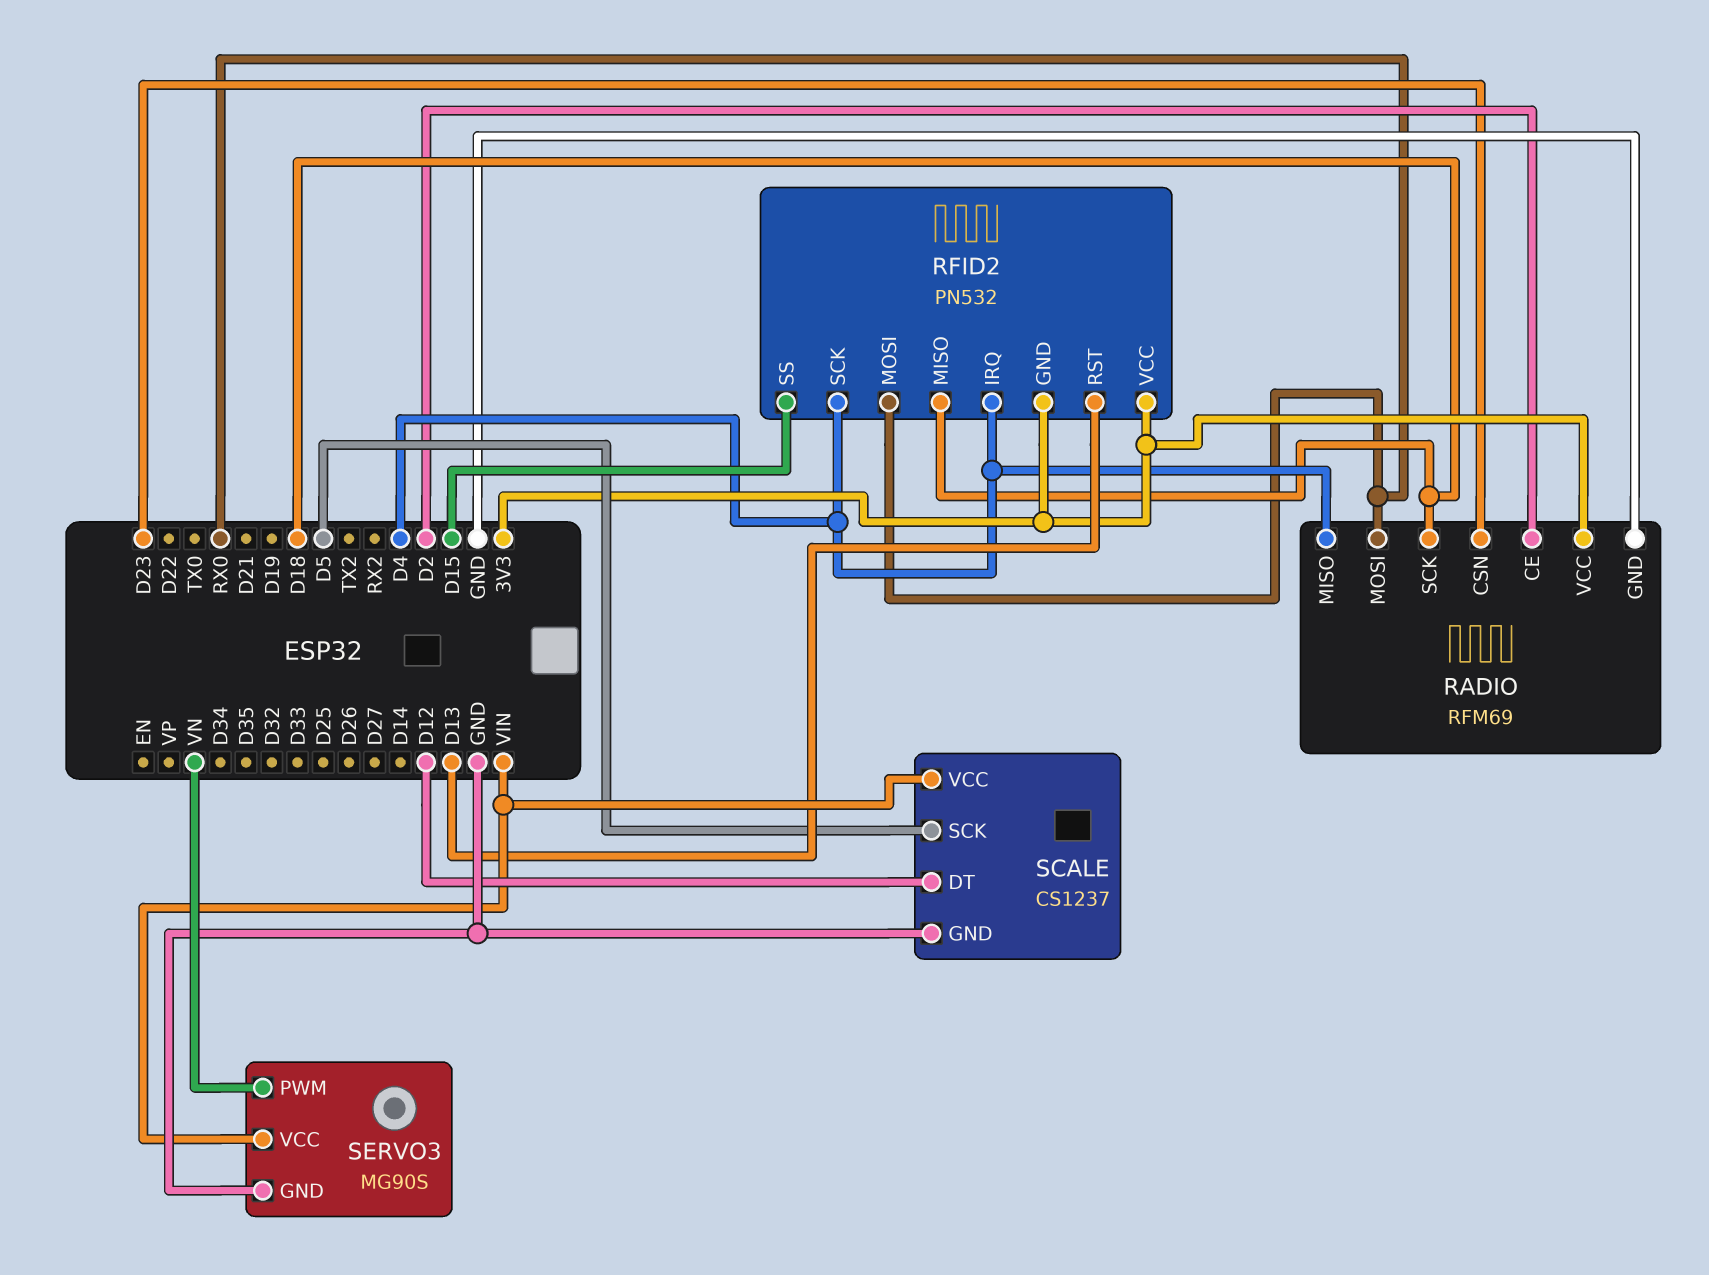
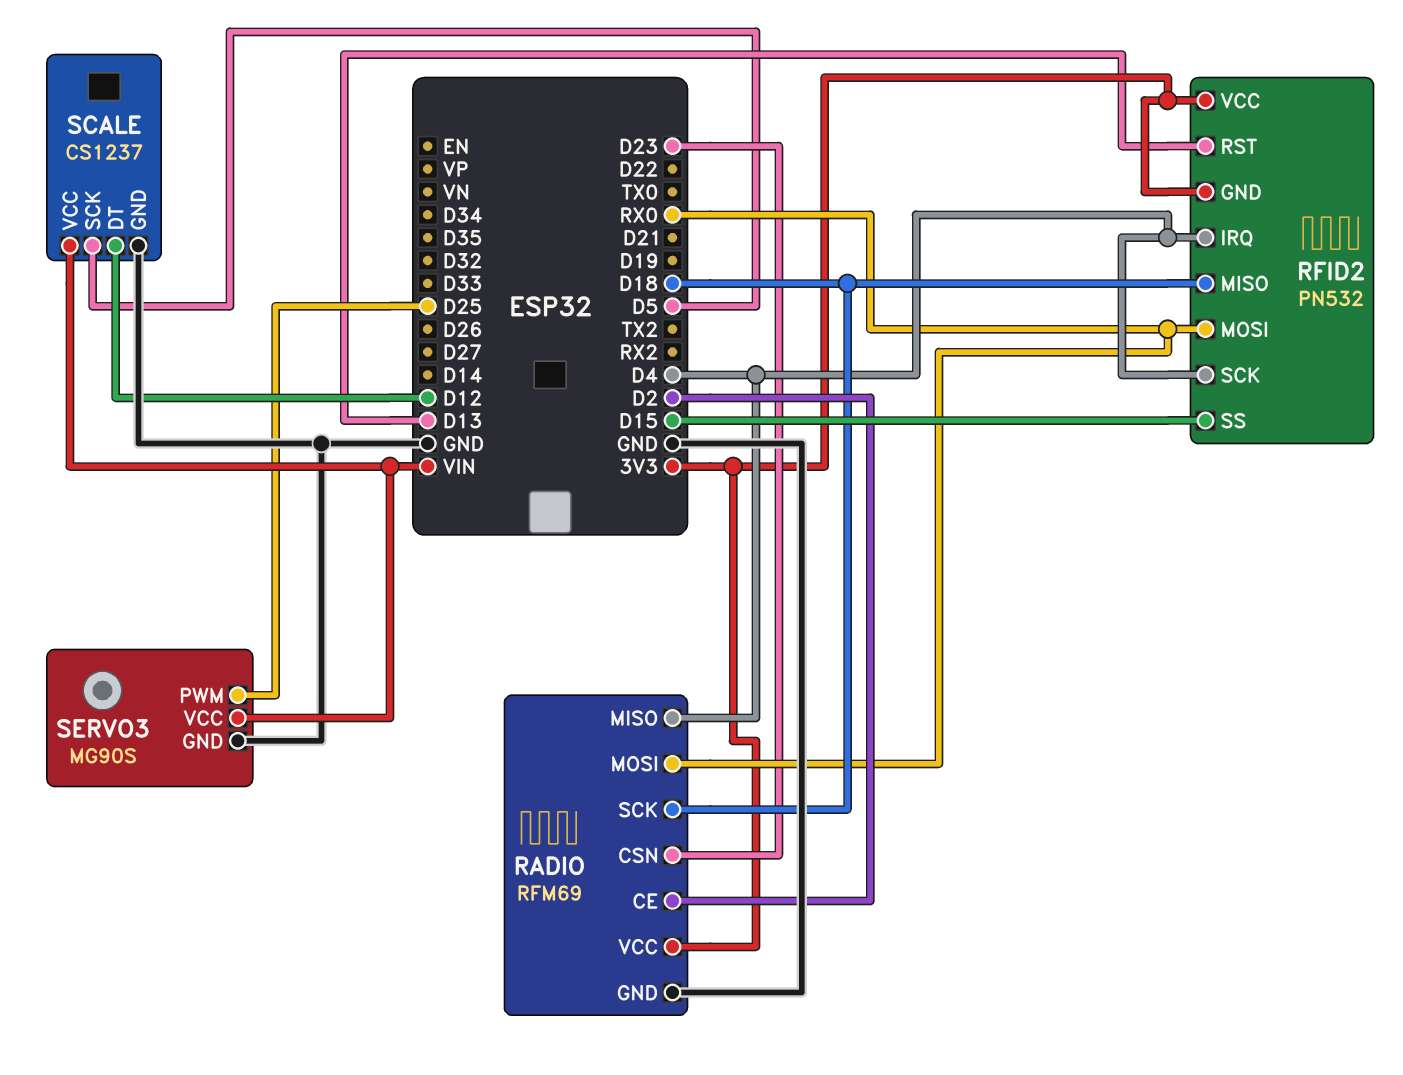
SERVO3 pin PWM: VN -> D25

